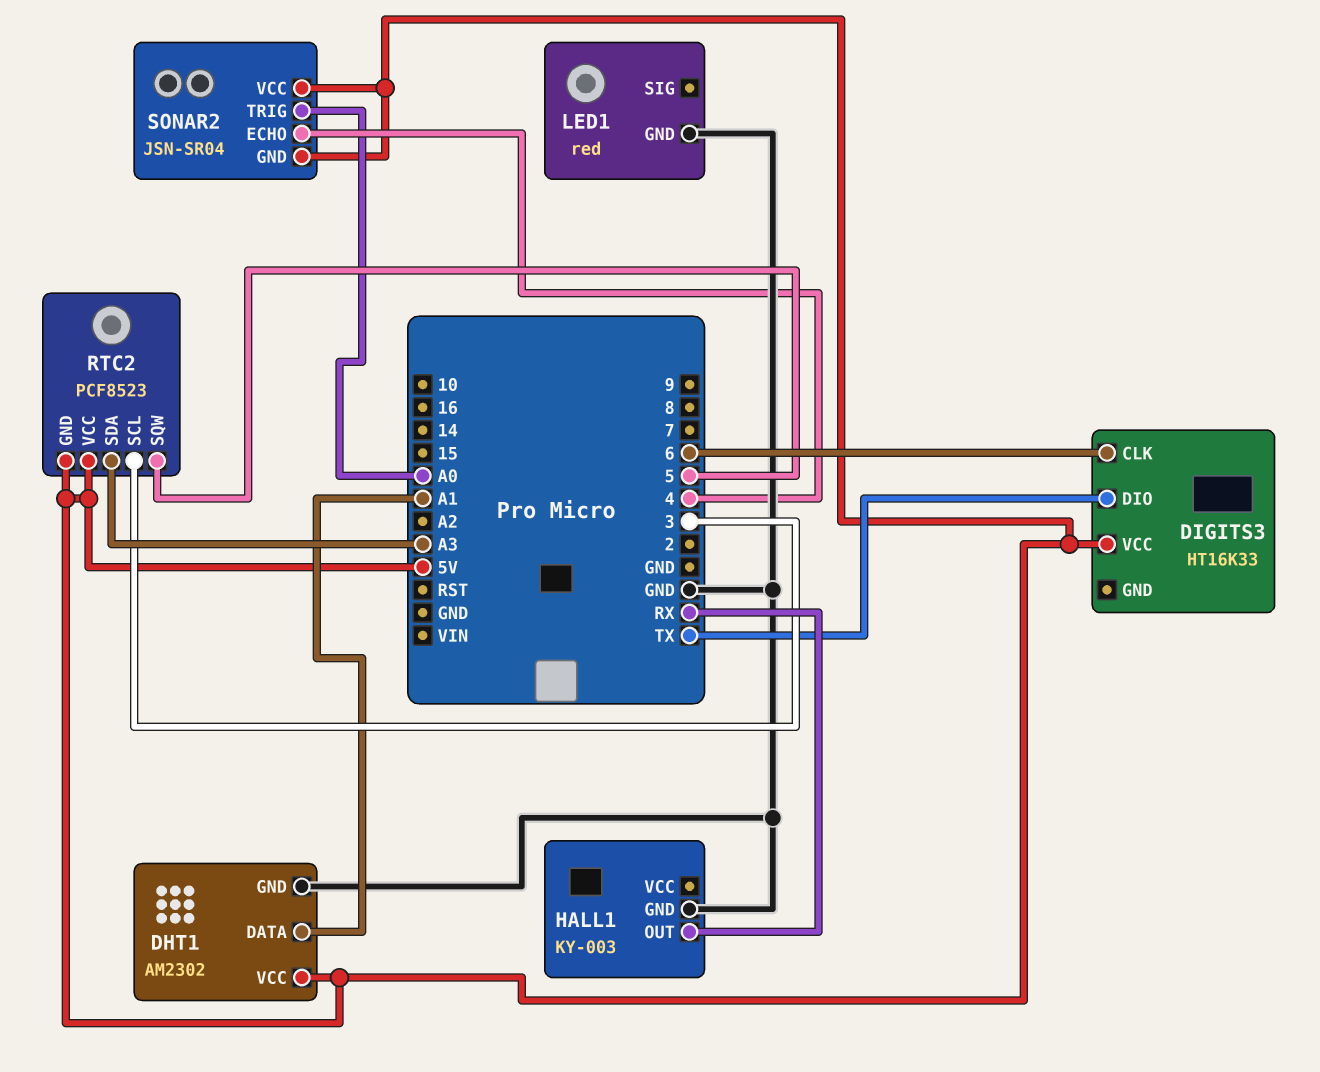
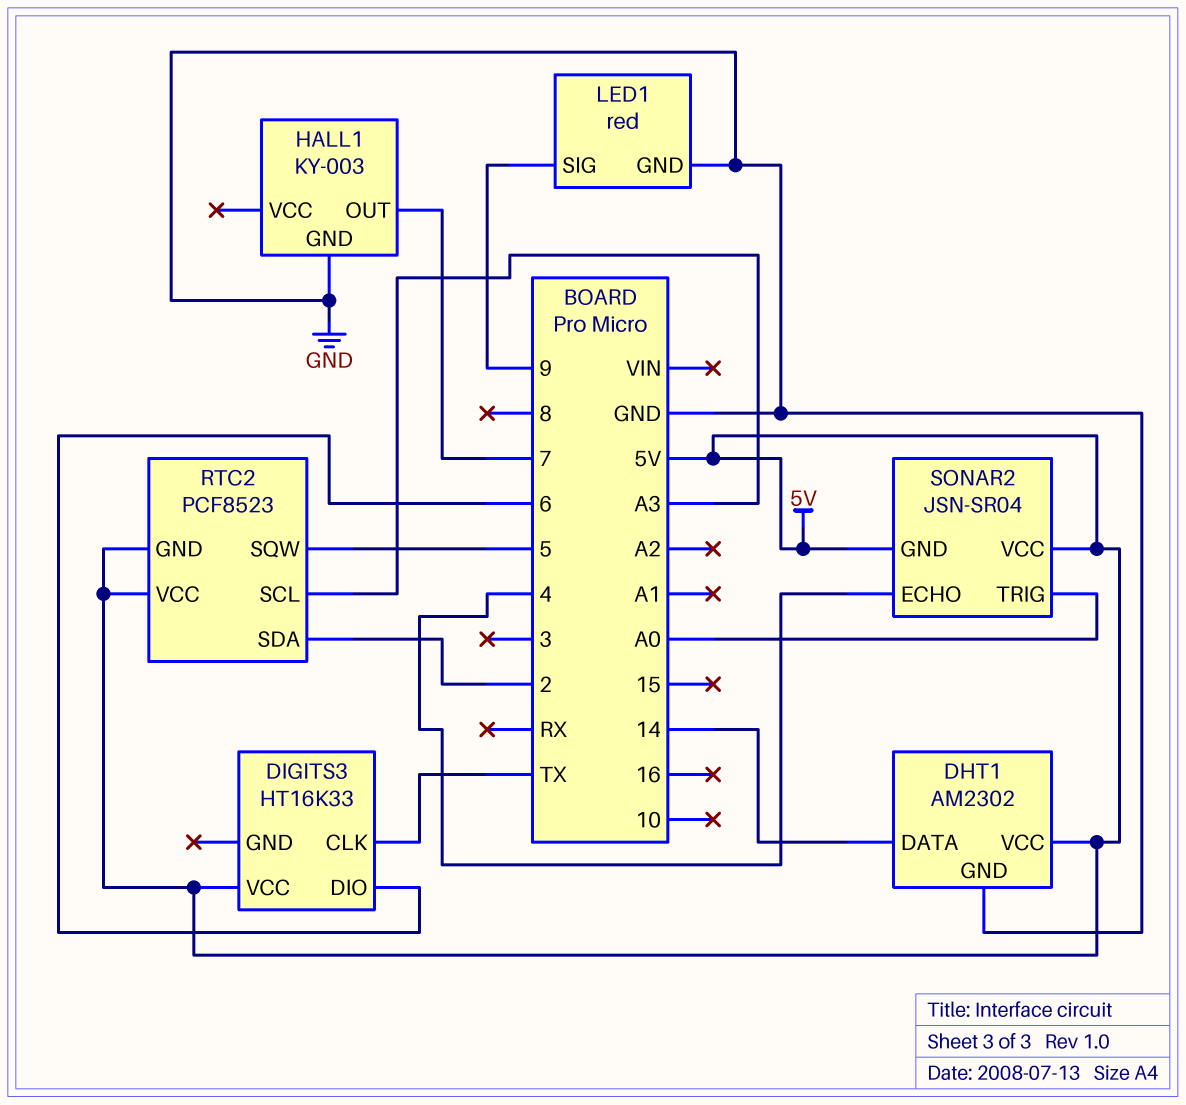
DHT1 pin DATA: A1 -> 14
DIGITS3 pin CLK: 6 -> TX
DIGITS3 pin DIO: TX -> 6
HALL1 pin OUT: RX -> 7
LED1 pin SIG: none -> 9
RTC2 pin SCL: 3 -> A3
RTC2 pin SDA: A3 -> 2

